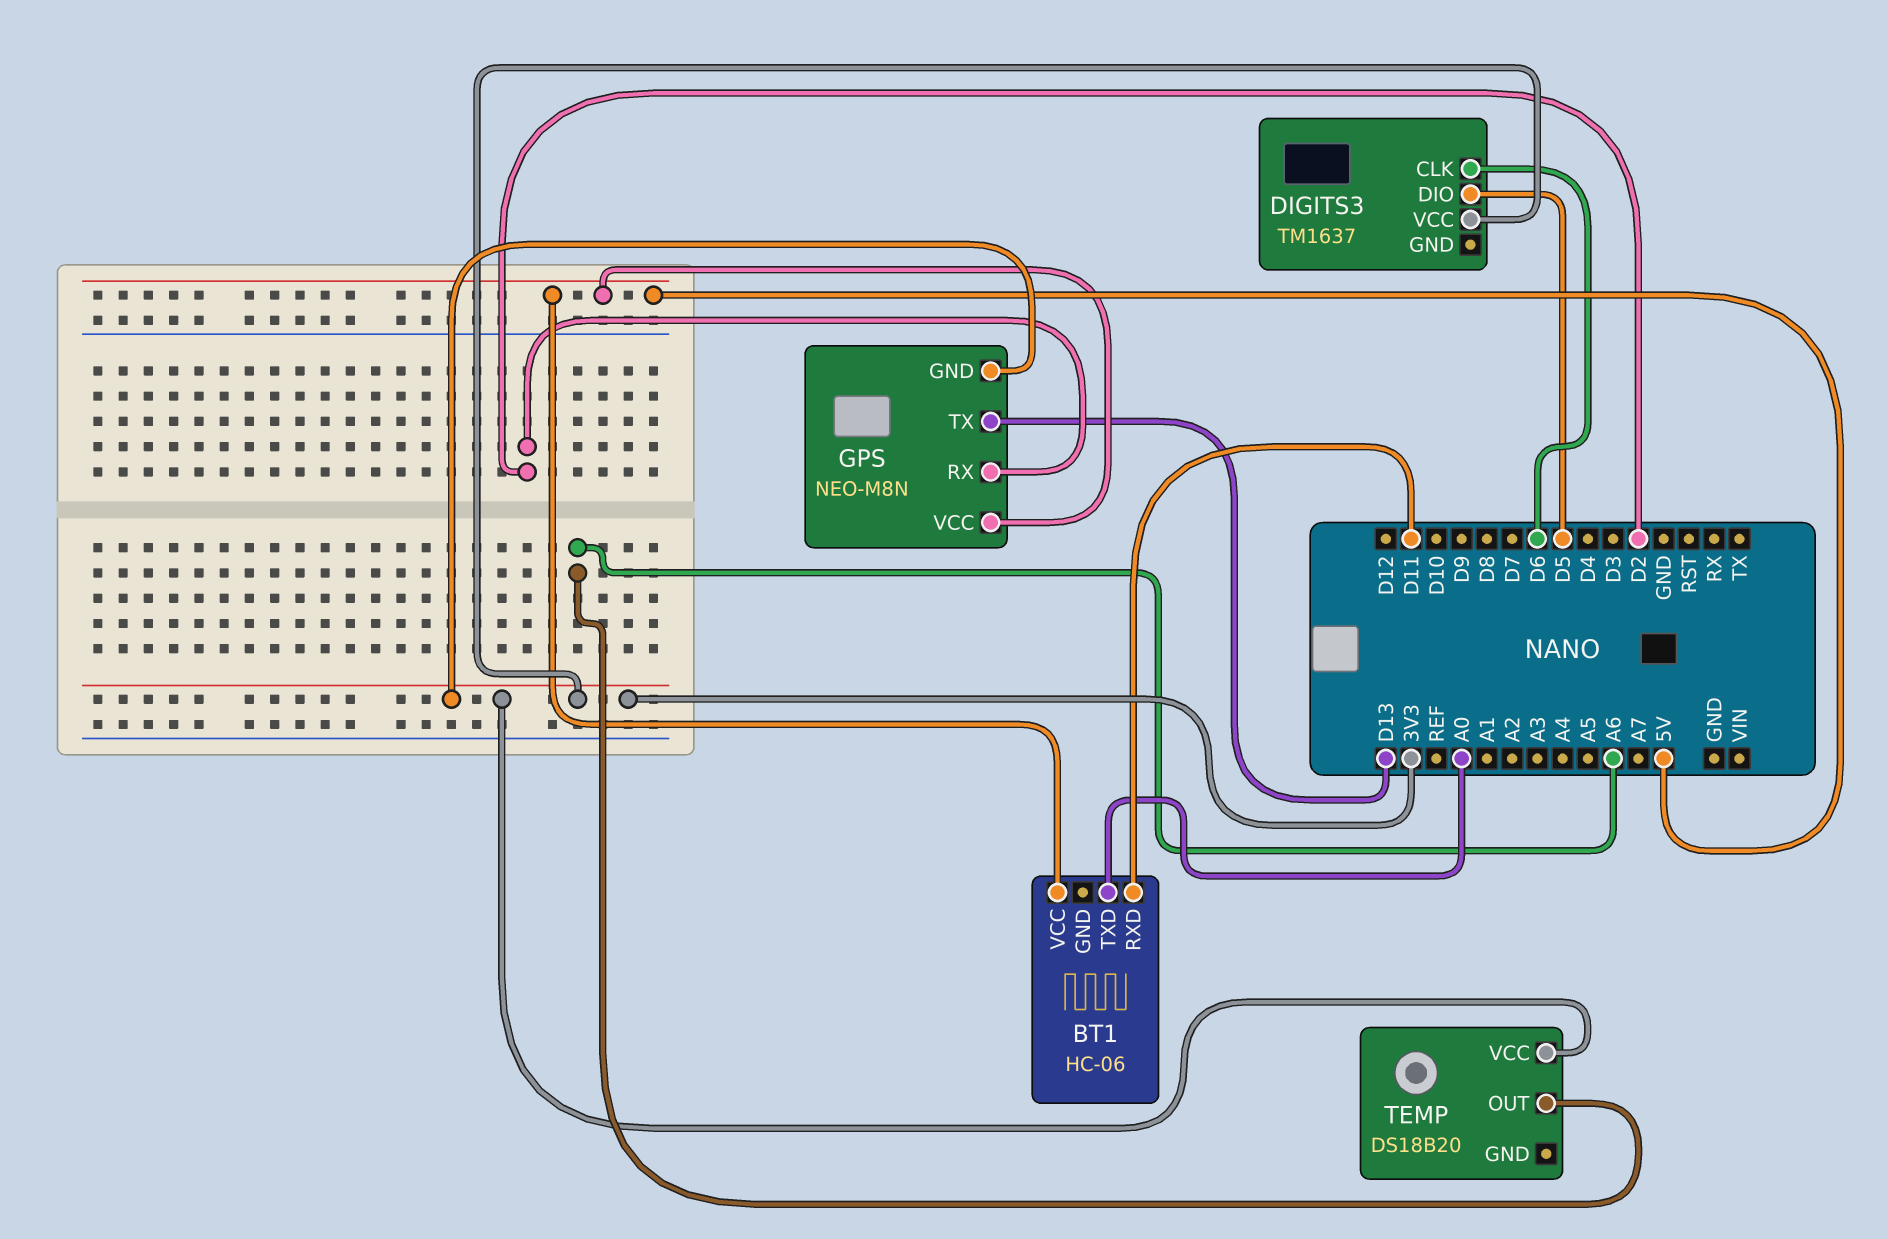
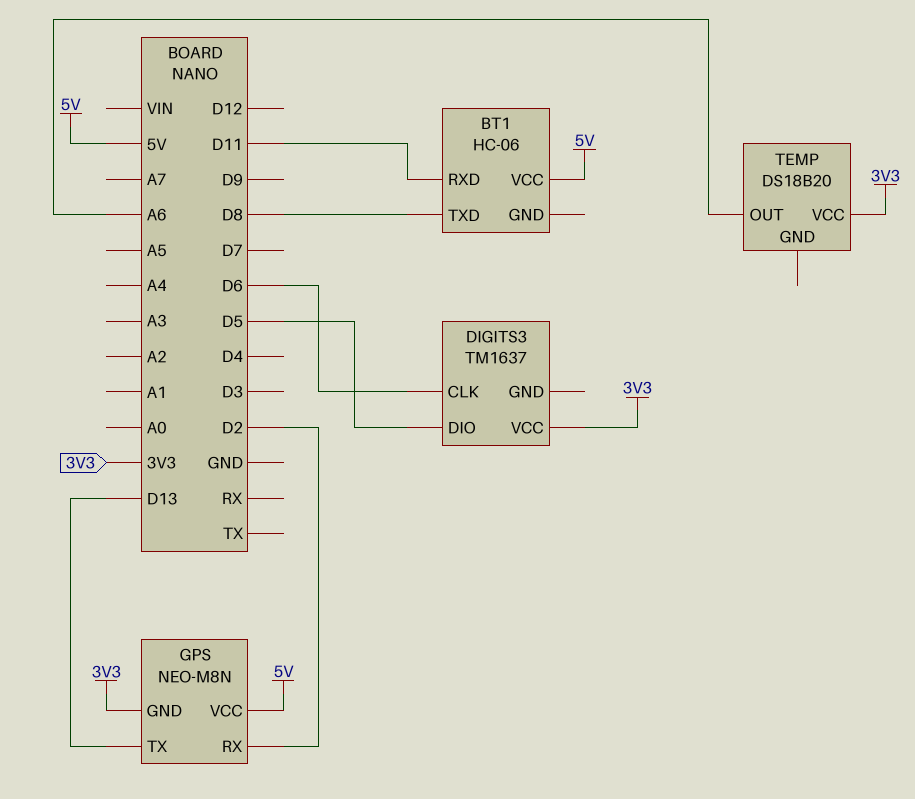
BT1 pin TXD: A0 -> D8

